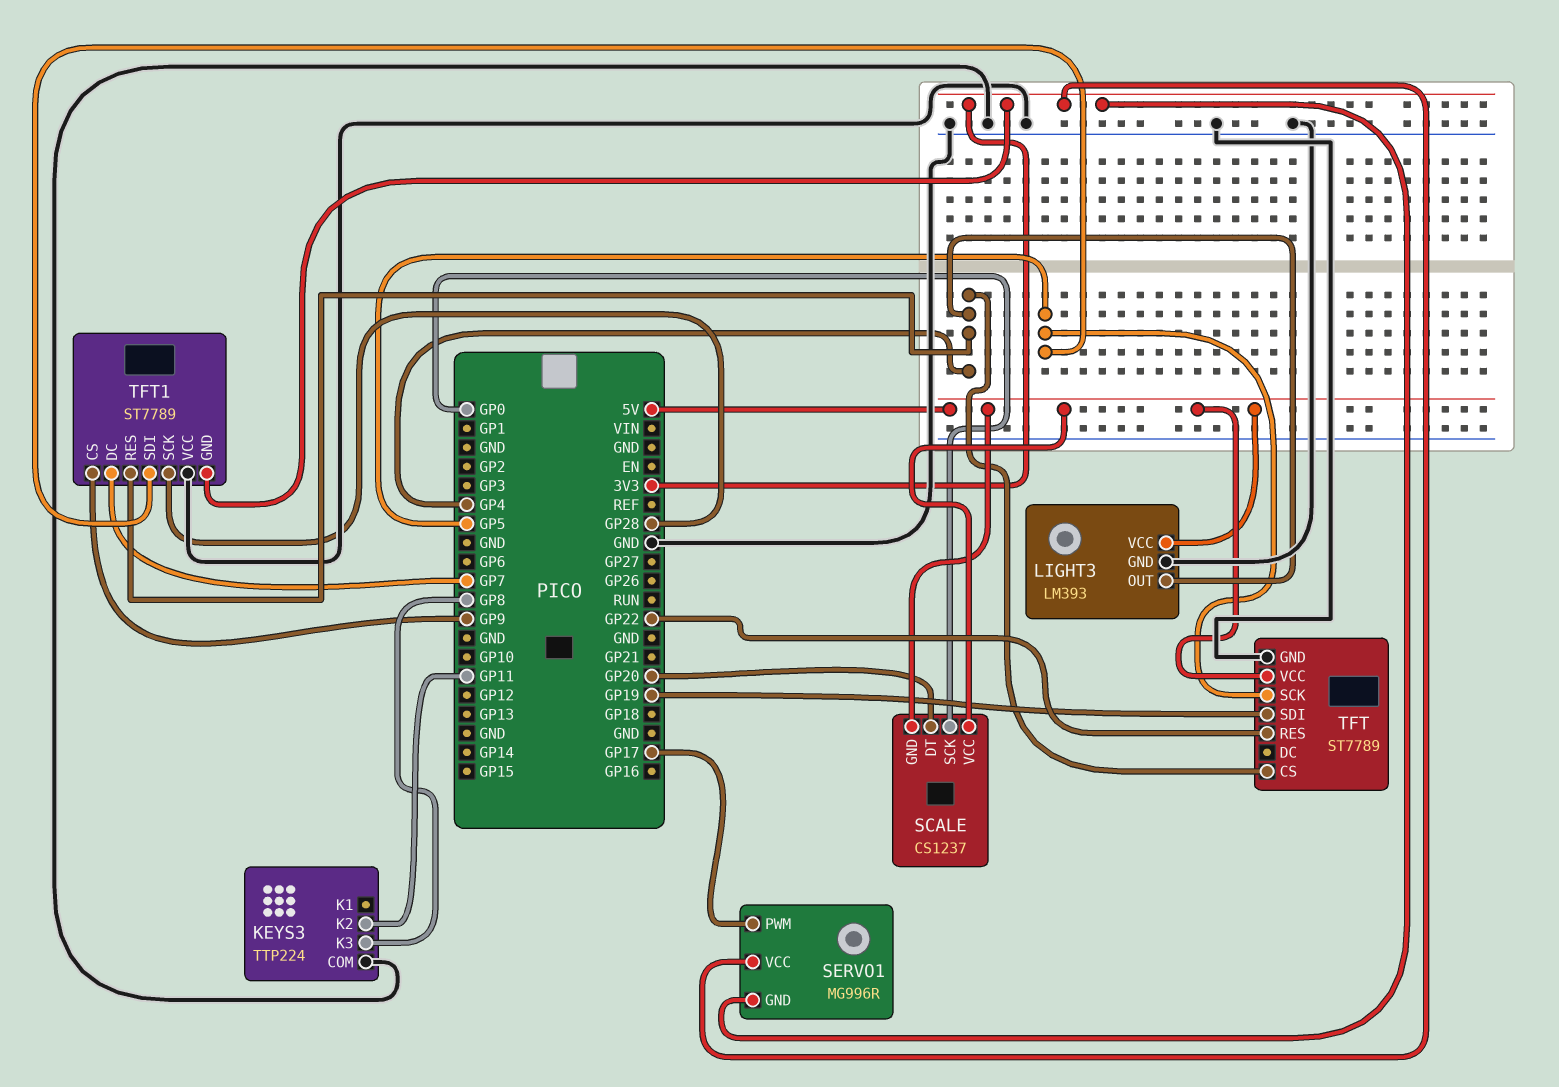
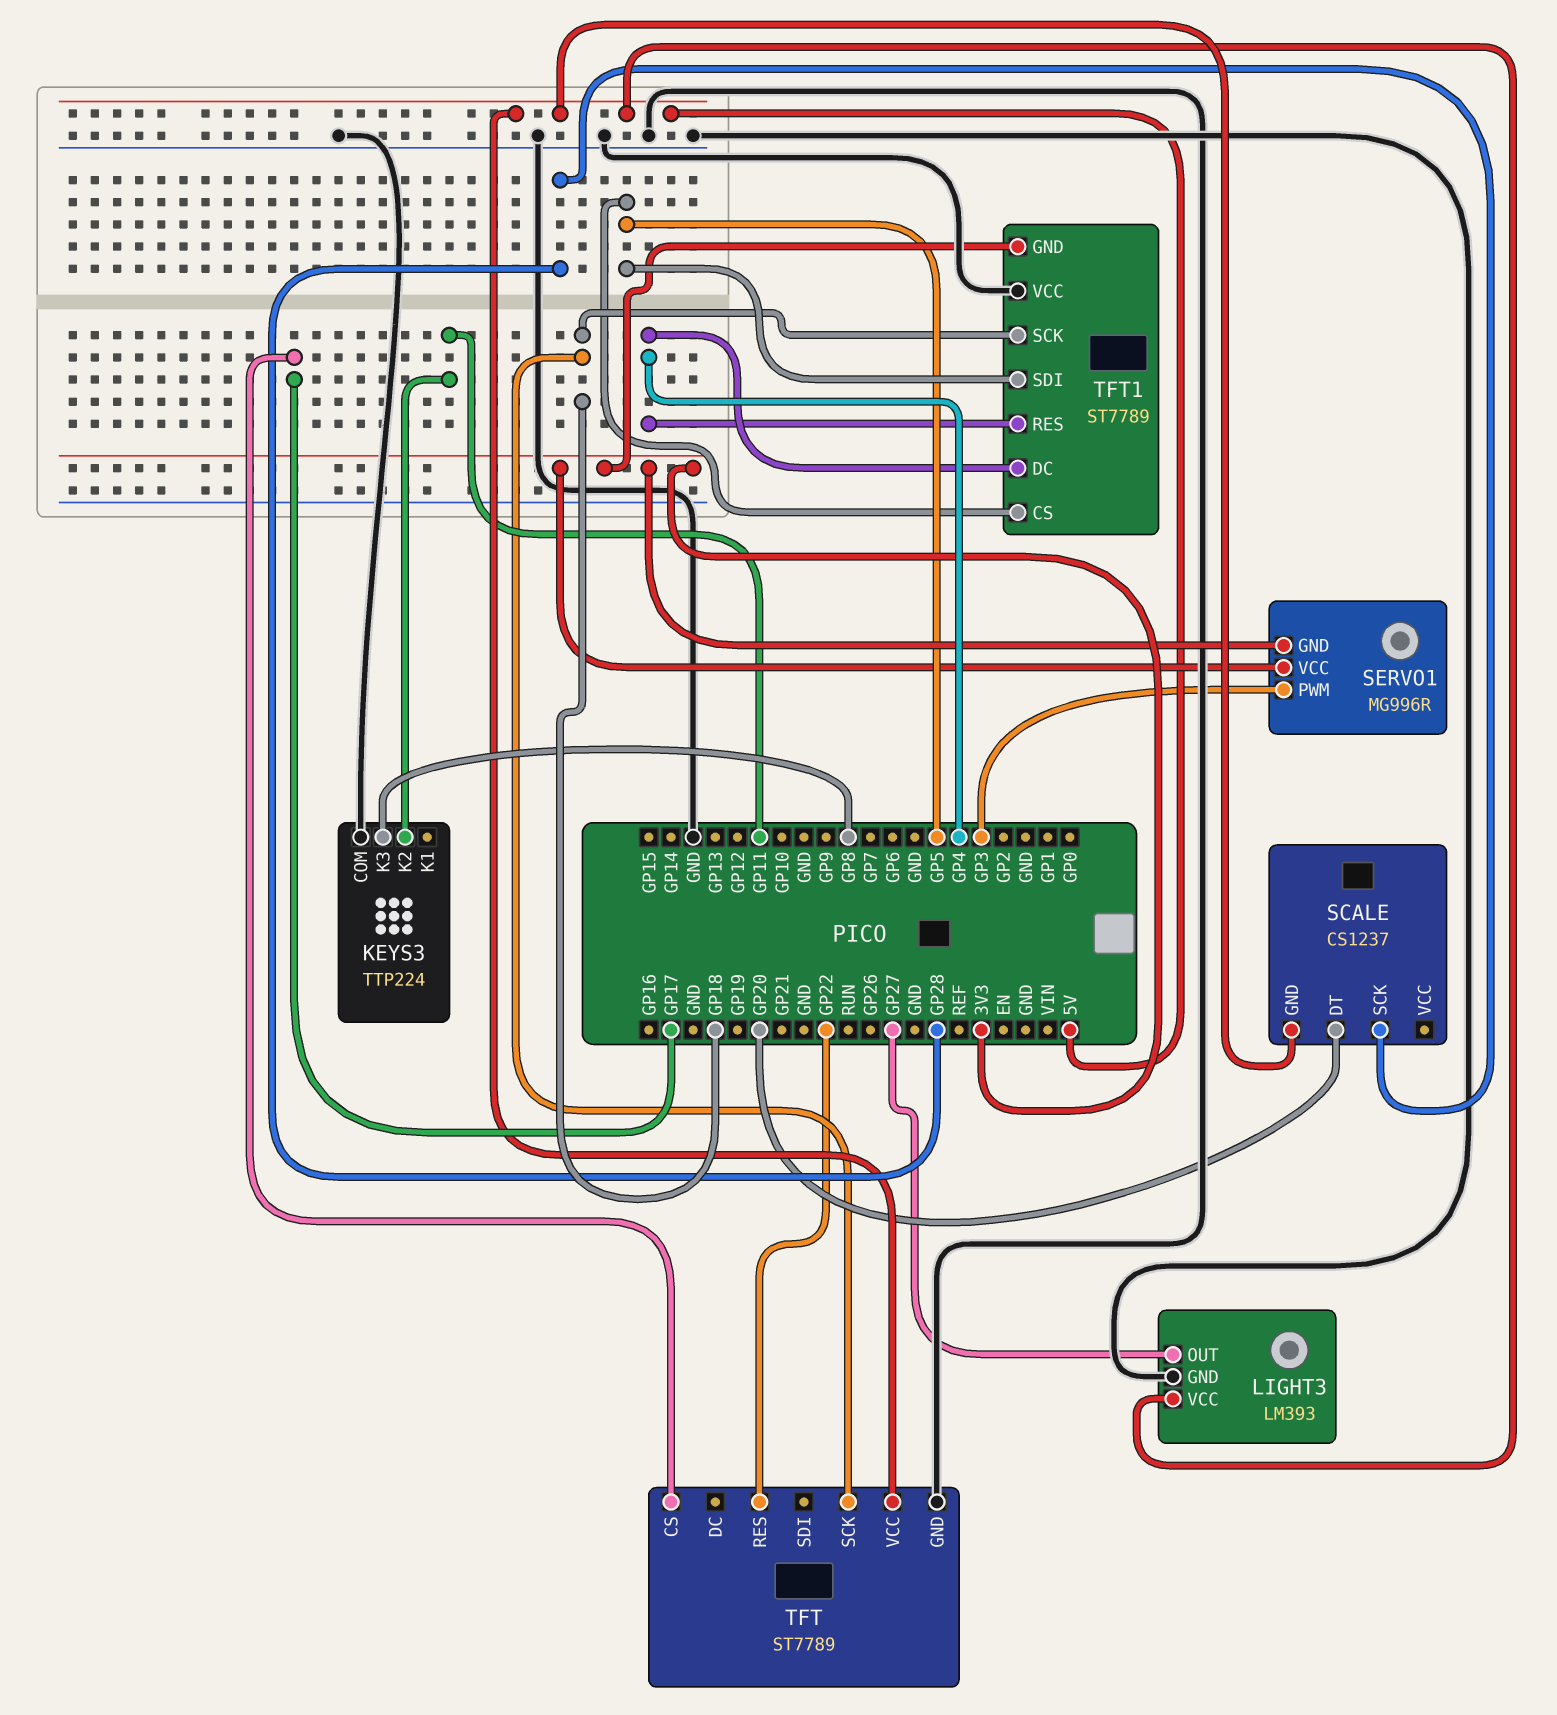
LIGHT3 pin OUT: GP4 -> GP27
SCALE pin SCK: GP0 -> GP28
SCALE pin VCC: 5V -> none
SERVO1 pin PWM: GP17 -> GP3
TFT pin CS: GP4 -> GP17
TFT pin SCK: GP5 -> GP18
TFT pin SDI: GP19 -> none
TFT1 pin CS: GP9 -> GP5
TFT1 pin DC: GP7 -> GP4
TFT1 pin SCK: GP28 -> GP18

